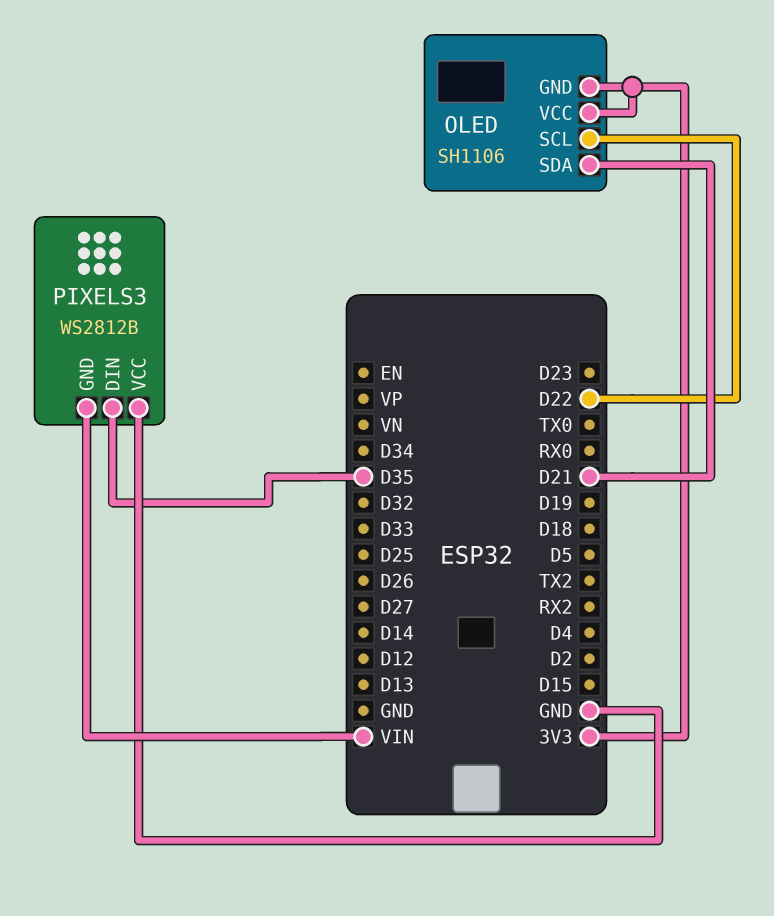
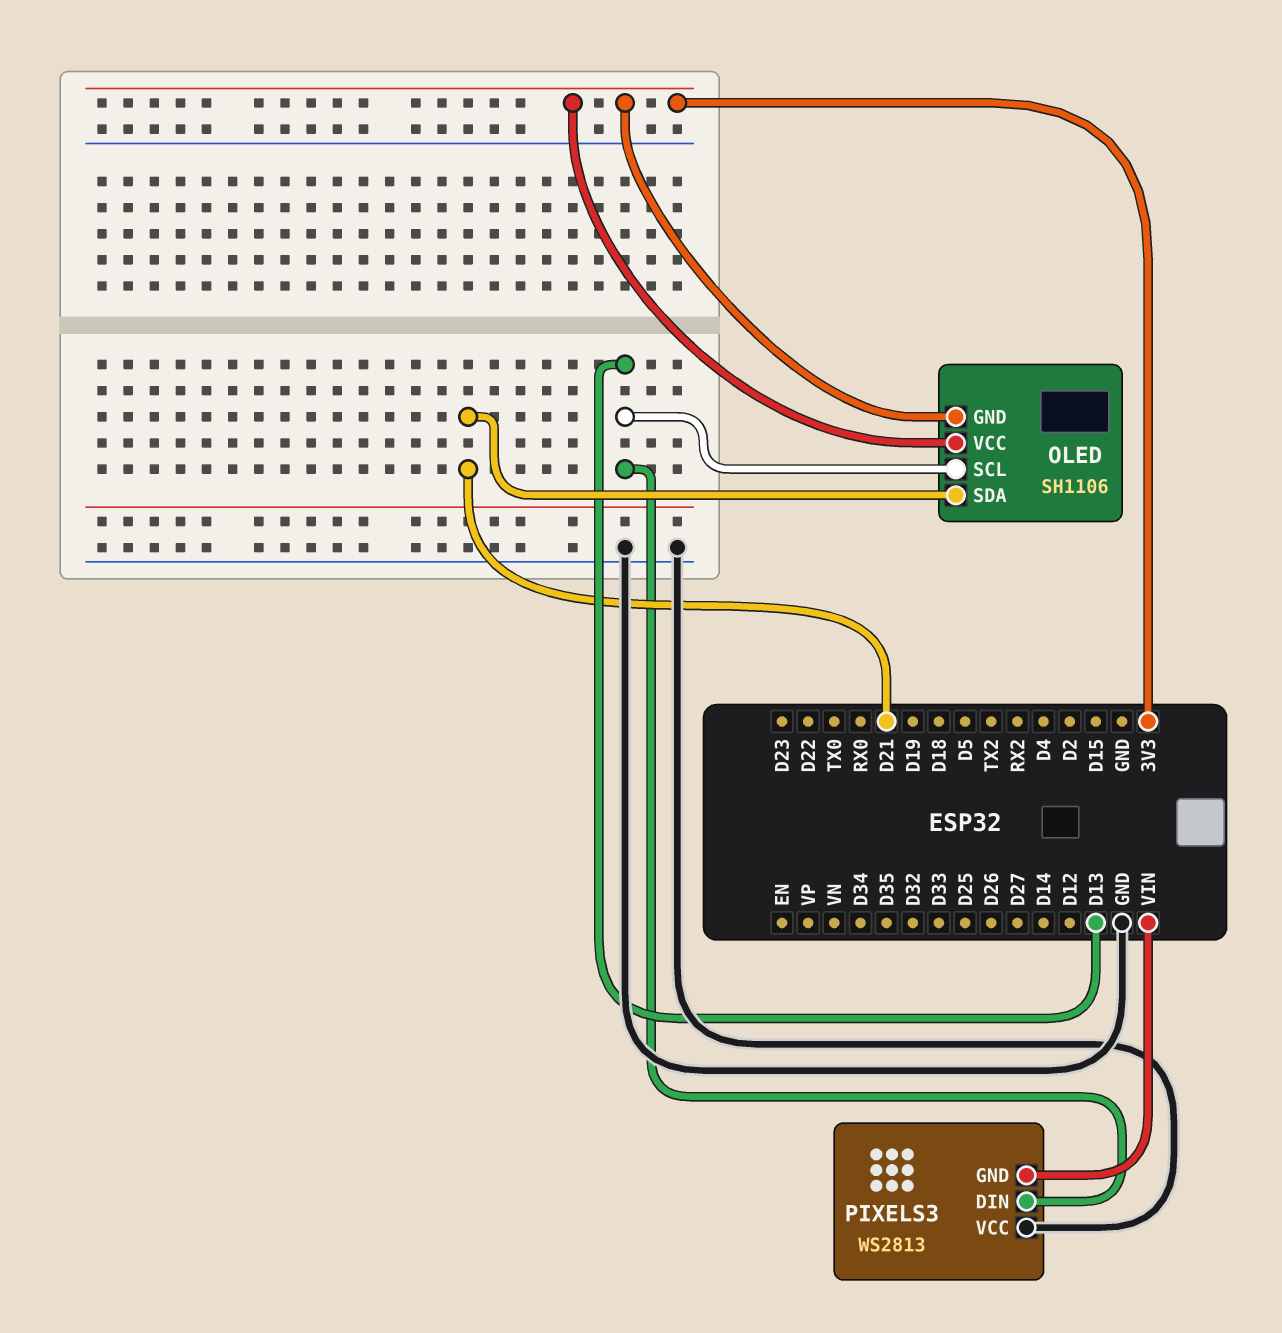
OLED pin SCL: D22 -> D13
PIXELS3: WS2812B -> WS2813
PIXELS3 pin DIN: D35 -> D13

